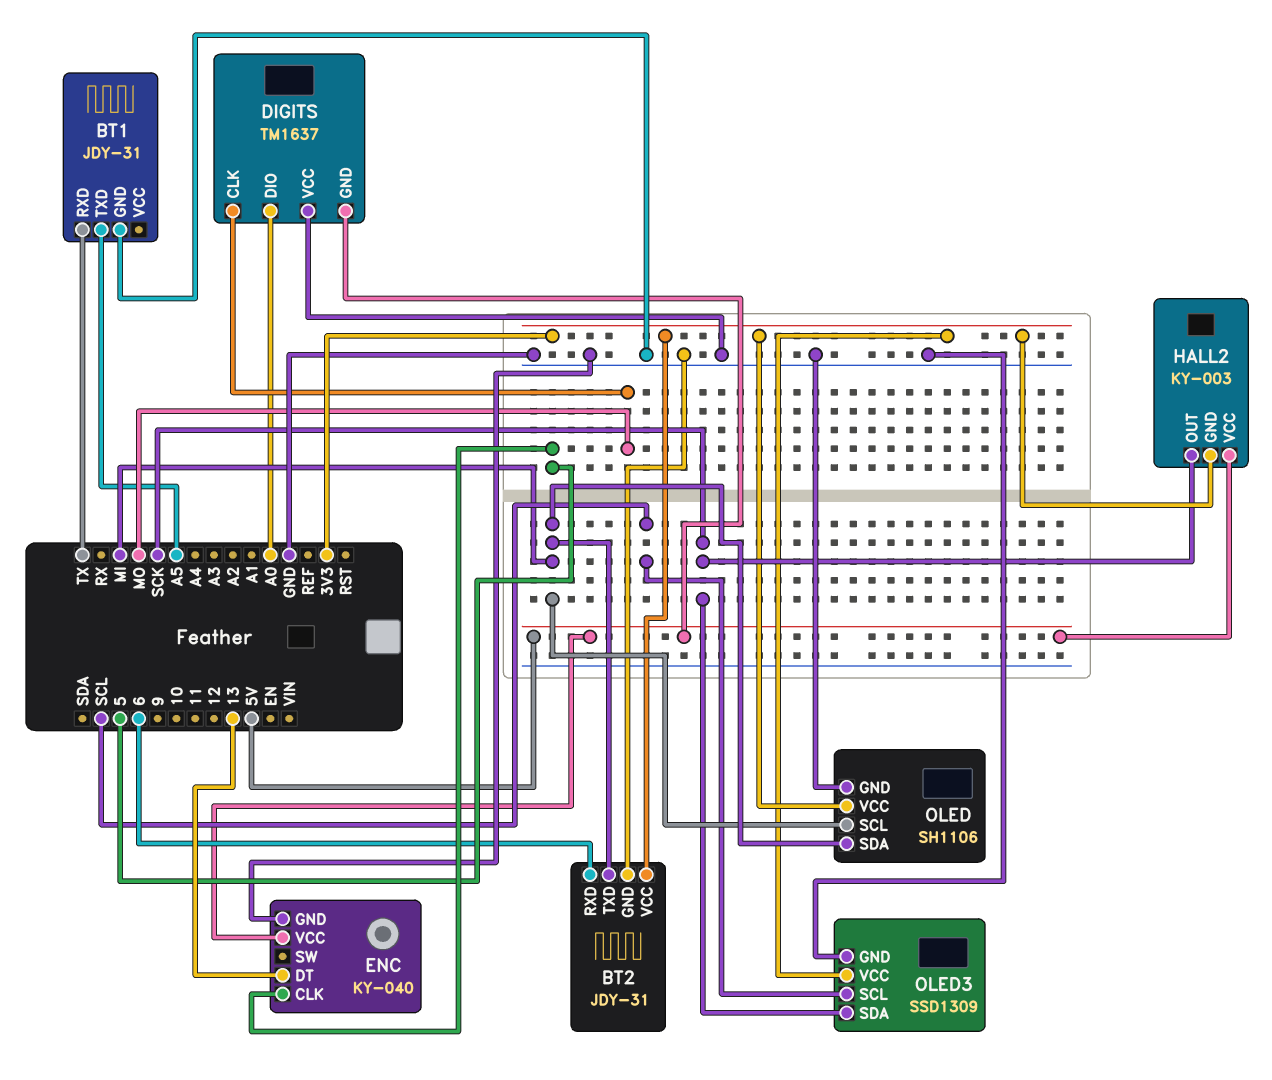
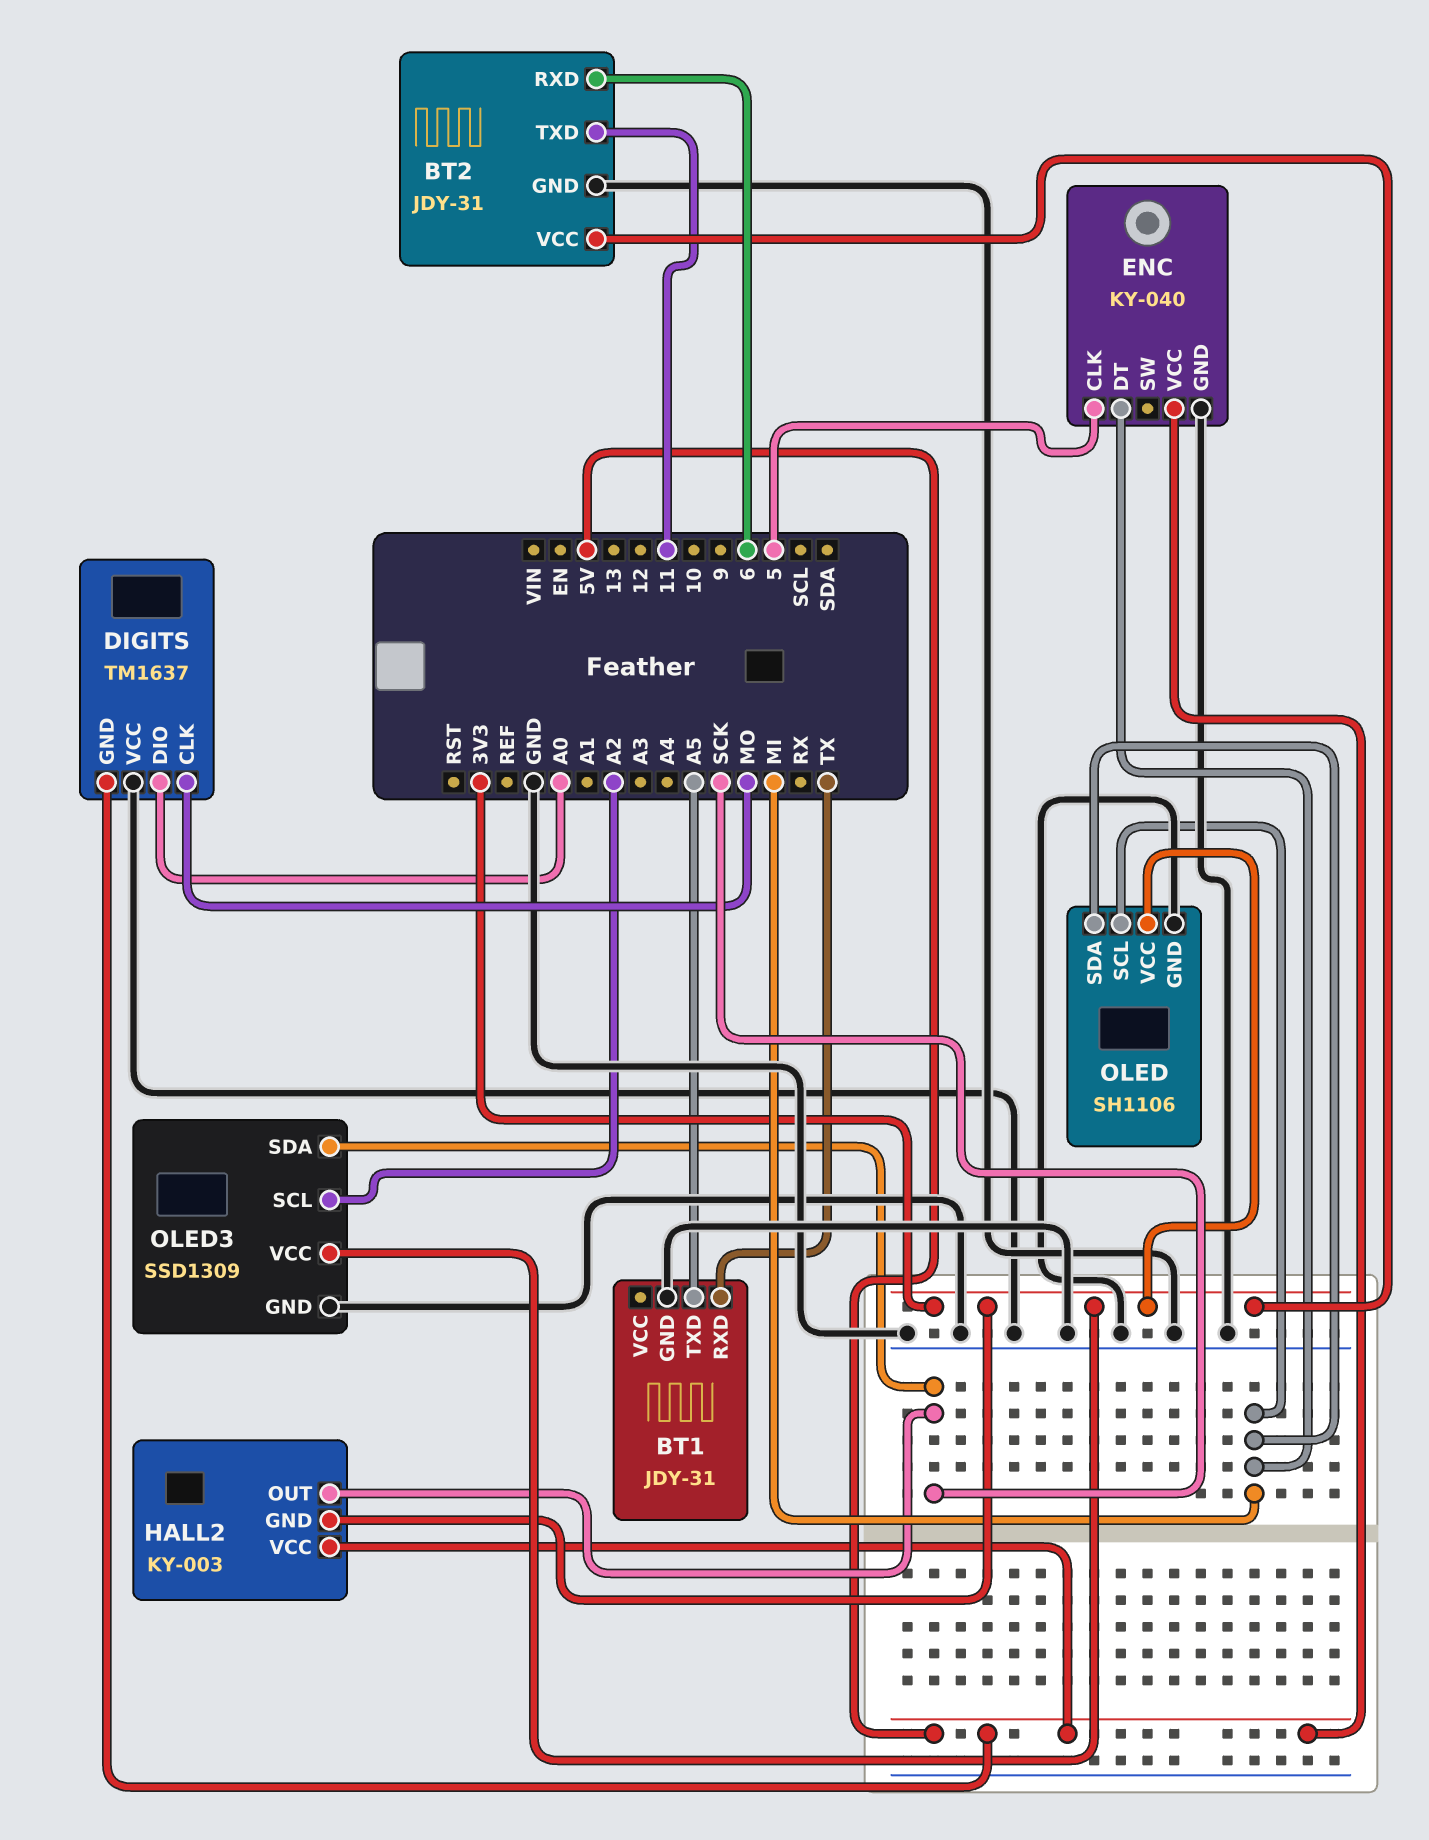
BT2 pin TXD: MI -> 11
ENC pin DT: 13 -> MI
OLED3 pin SCL: SCL -> A2

